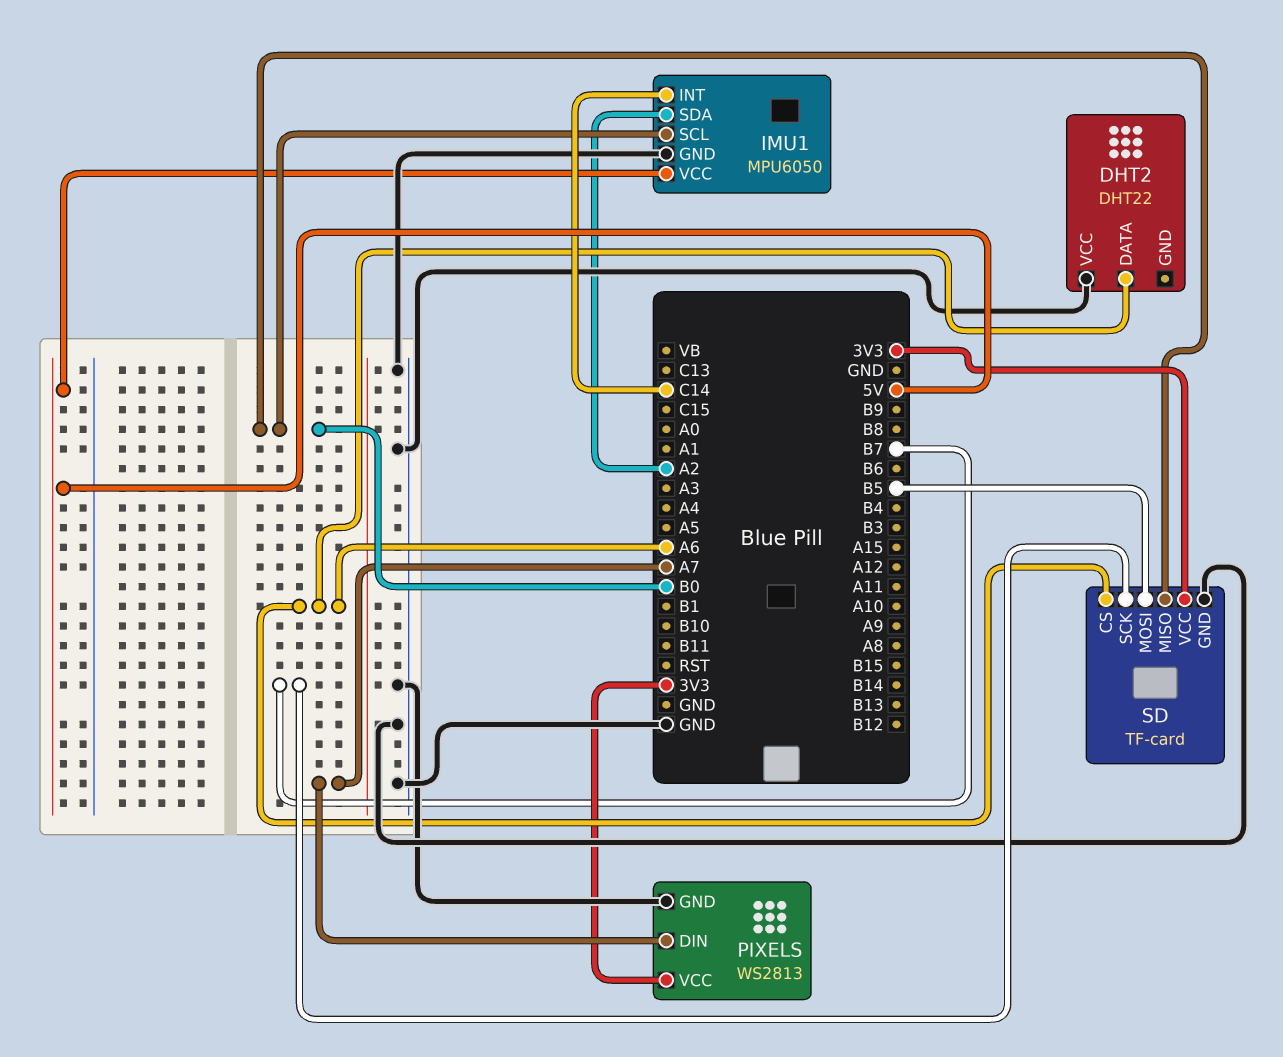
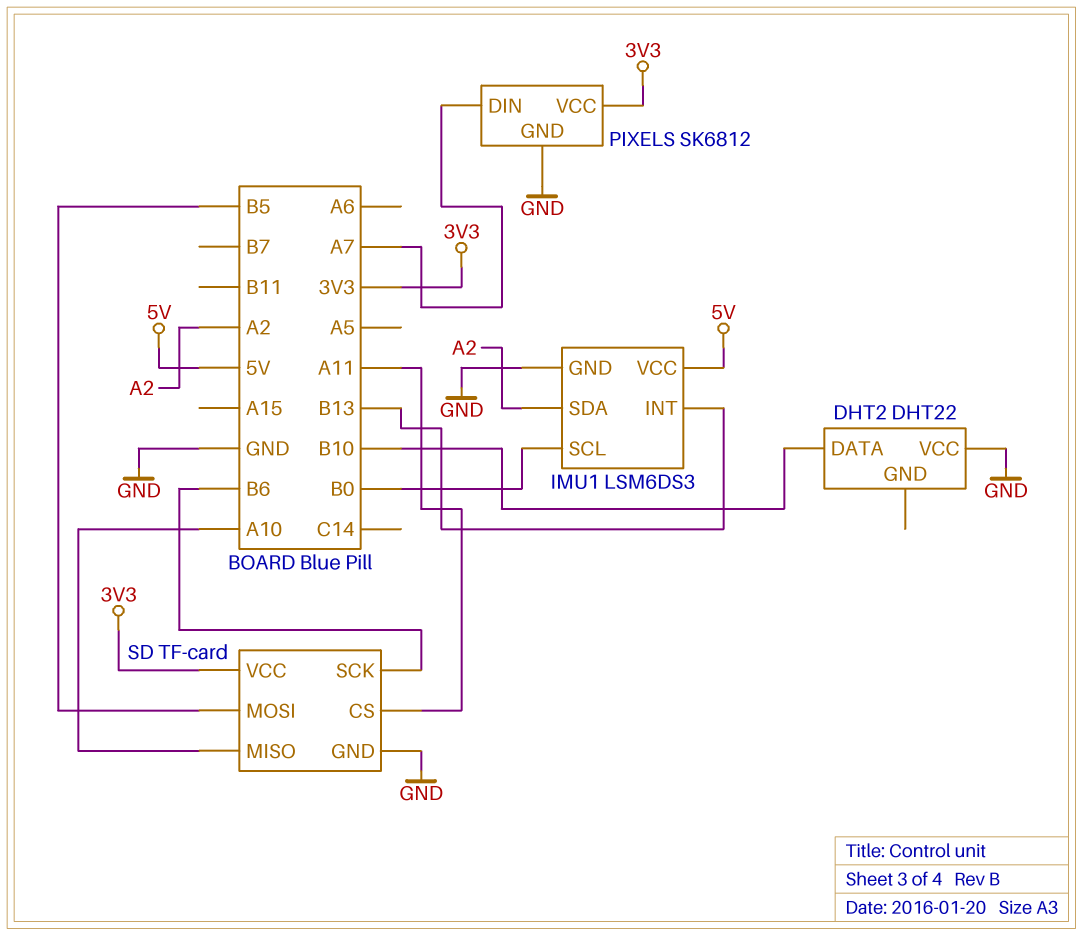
DHT2 pin DATA: A6 -> B10
IMU1: MPU6050 -> LSM6DS3
IMU1 pin INT: C14 -> B13
PIXELS: WS2813 -> SK6812
SD pin CS: A6 -> A11
SD pin MISO: B0 -> A10
SD pin SCK: B7 -> B6

